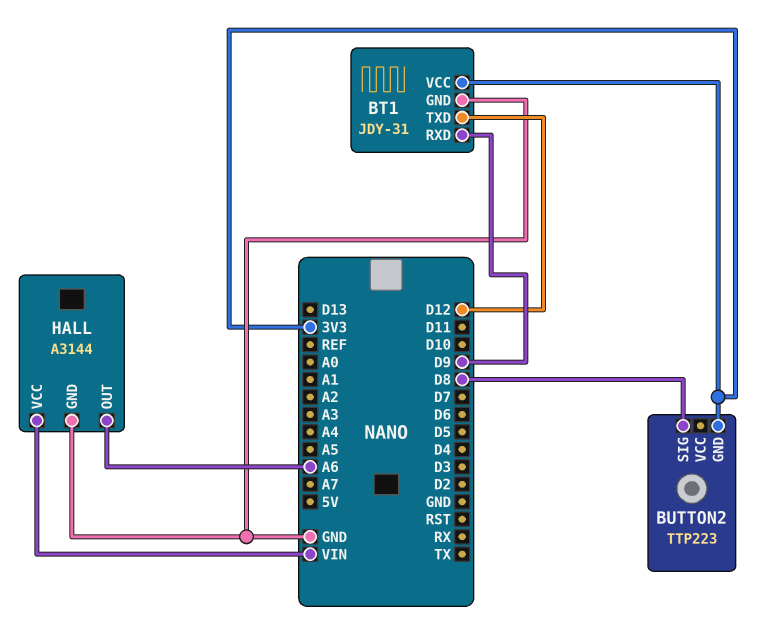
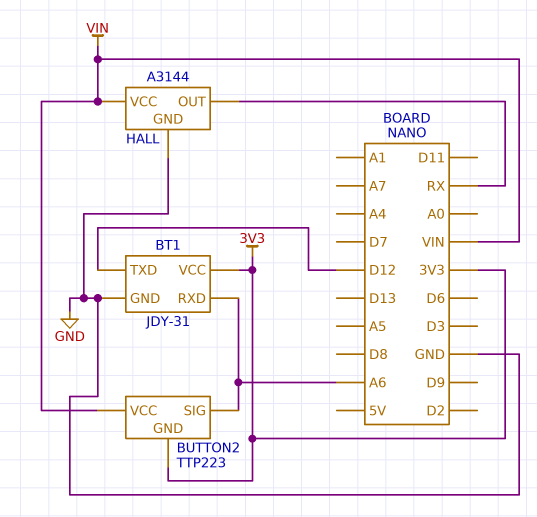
BT1 pin RXD: D9 -> A6
BUTTON2 pin SIG: D8 -> A6
BUTTON2 pin VCC: none -> VIN
HALL pin OUT: A6 -> RX

